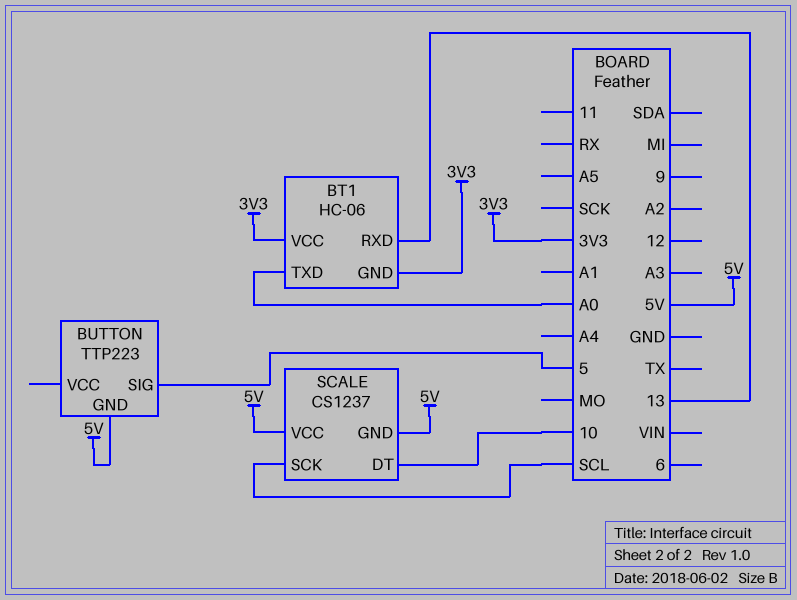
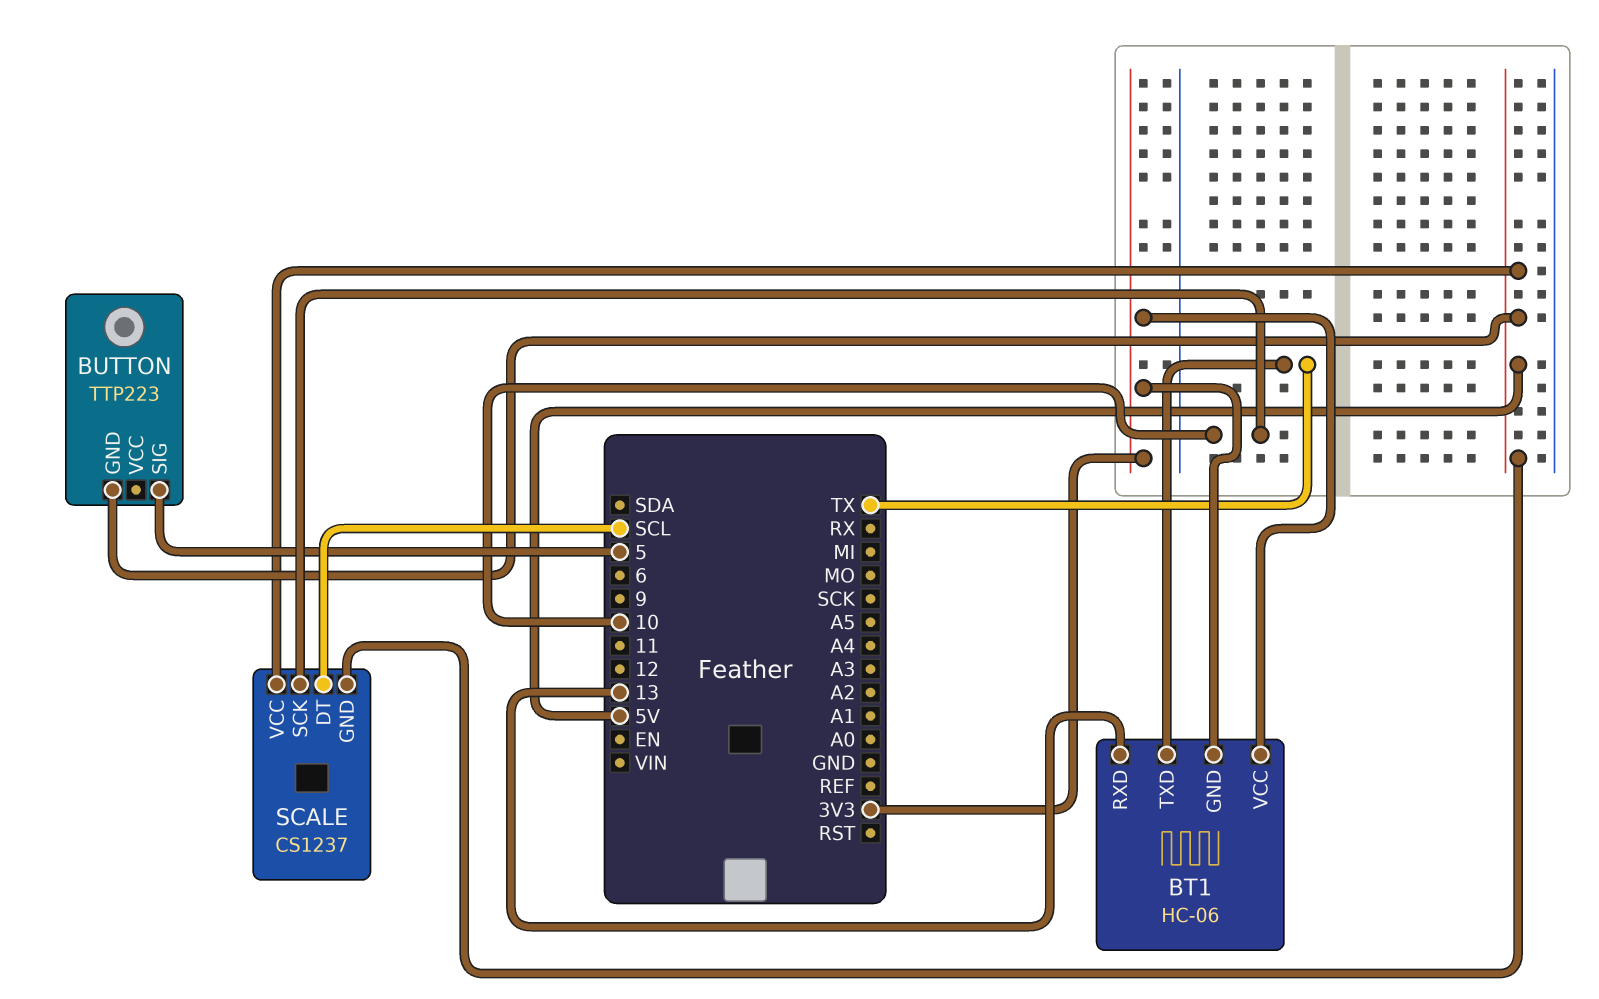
BT1 pin TXD: A0 -> TX
SCALE pin DT: 10 -> SCL
SCALE pin SCK: SCL -> 10

